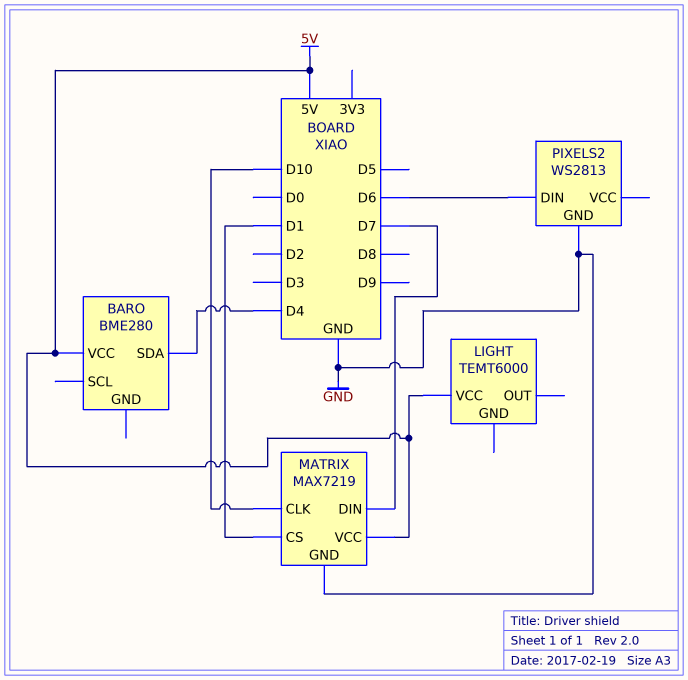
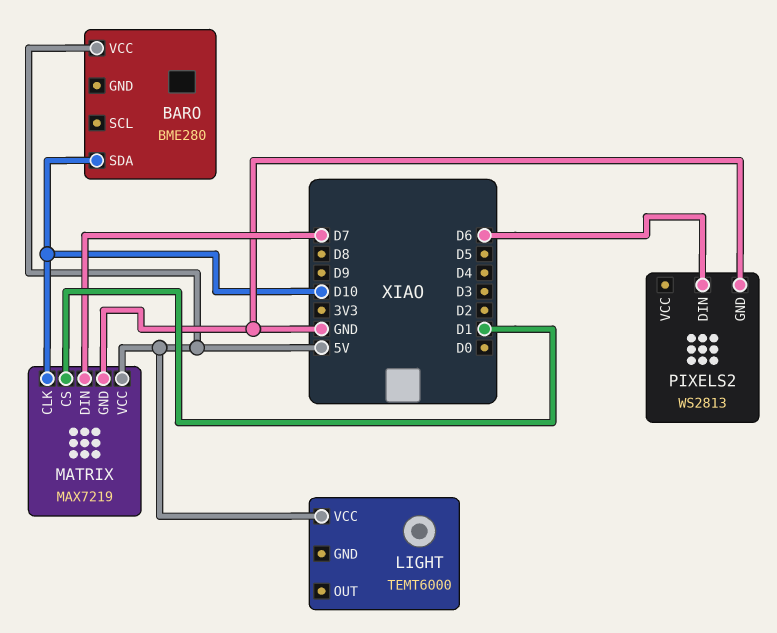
BARO pin SDA: D4 -> D10

